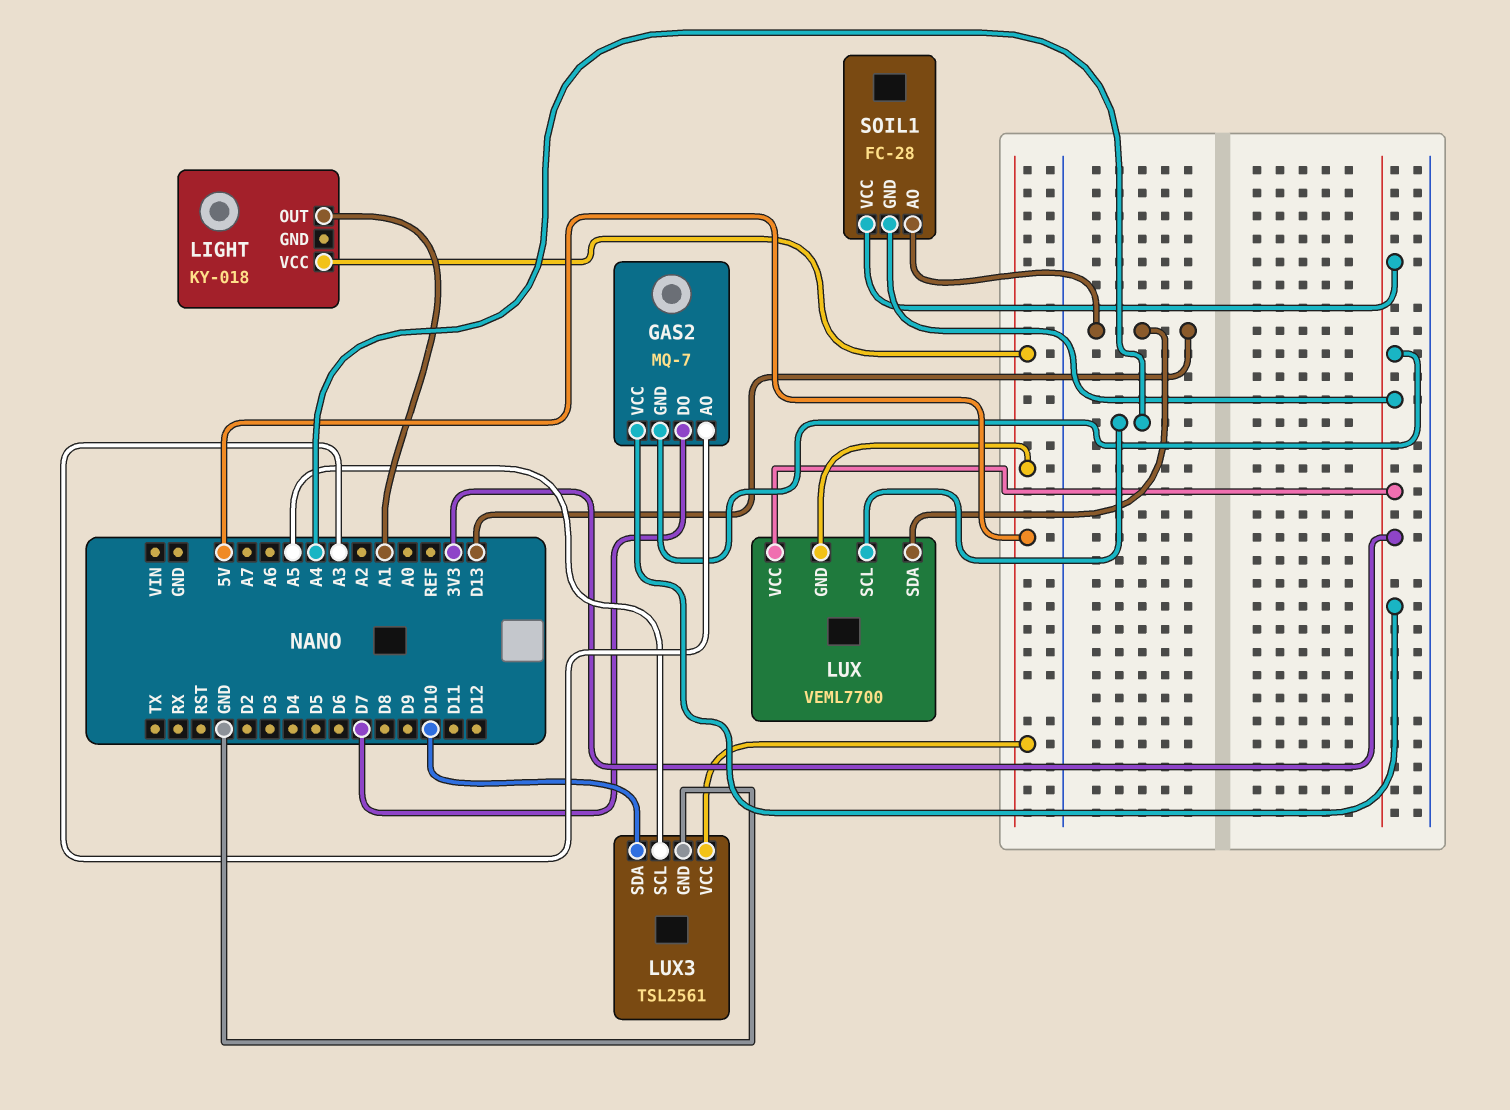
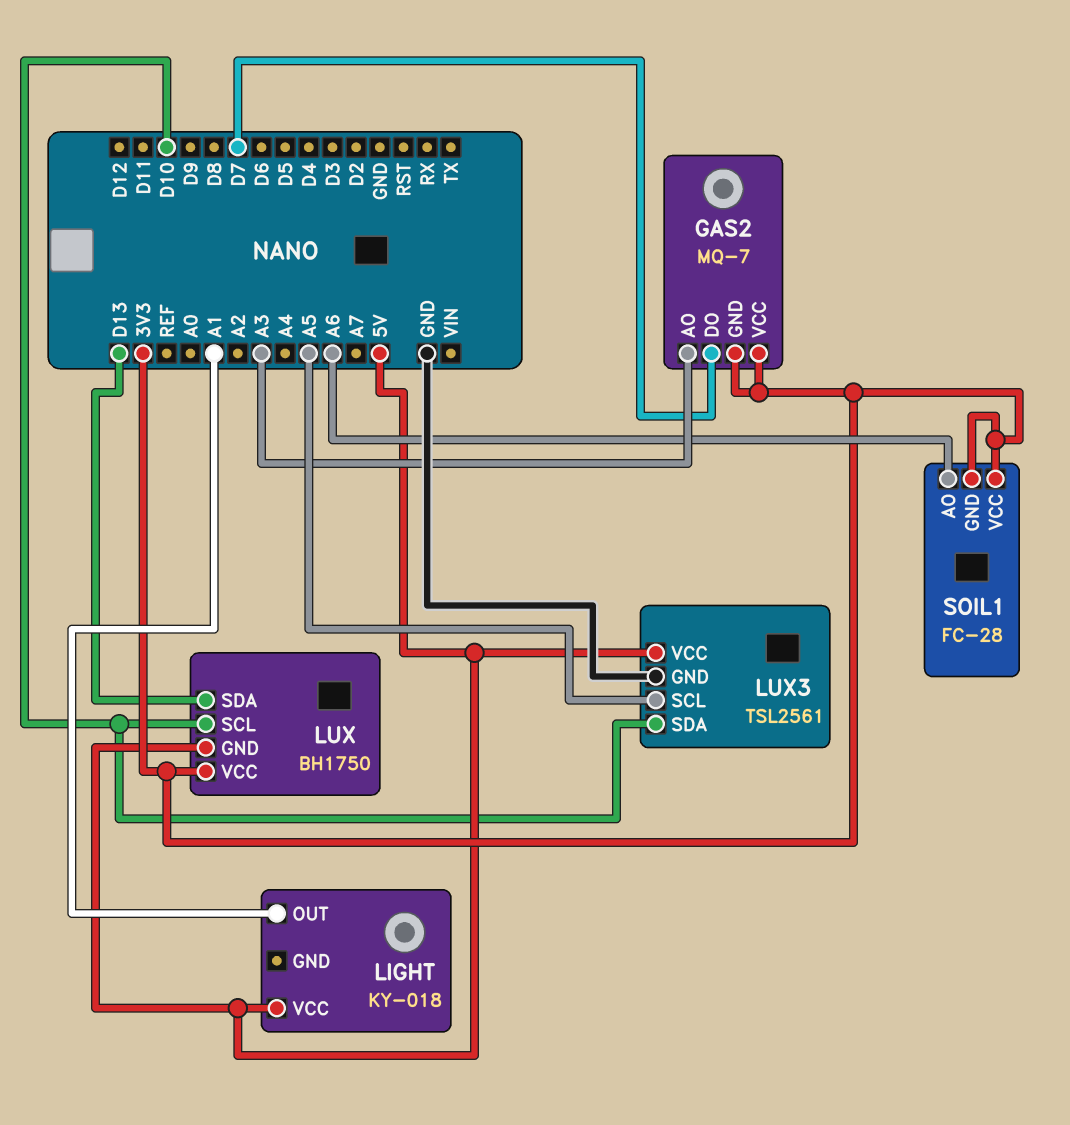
LUX: VEML7700 -> BH1750
LUX pin SCL: A4 -> D10
SOIL1 pin AO: D13 -> A6

